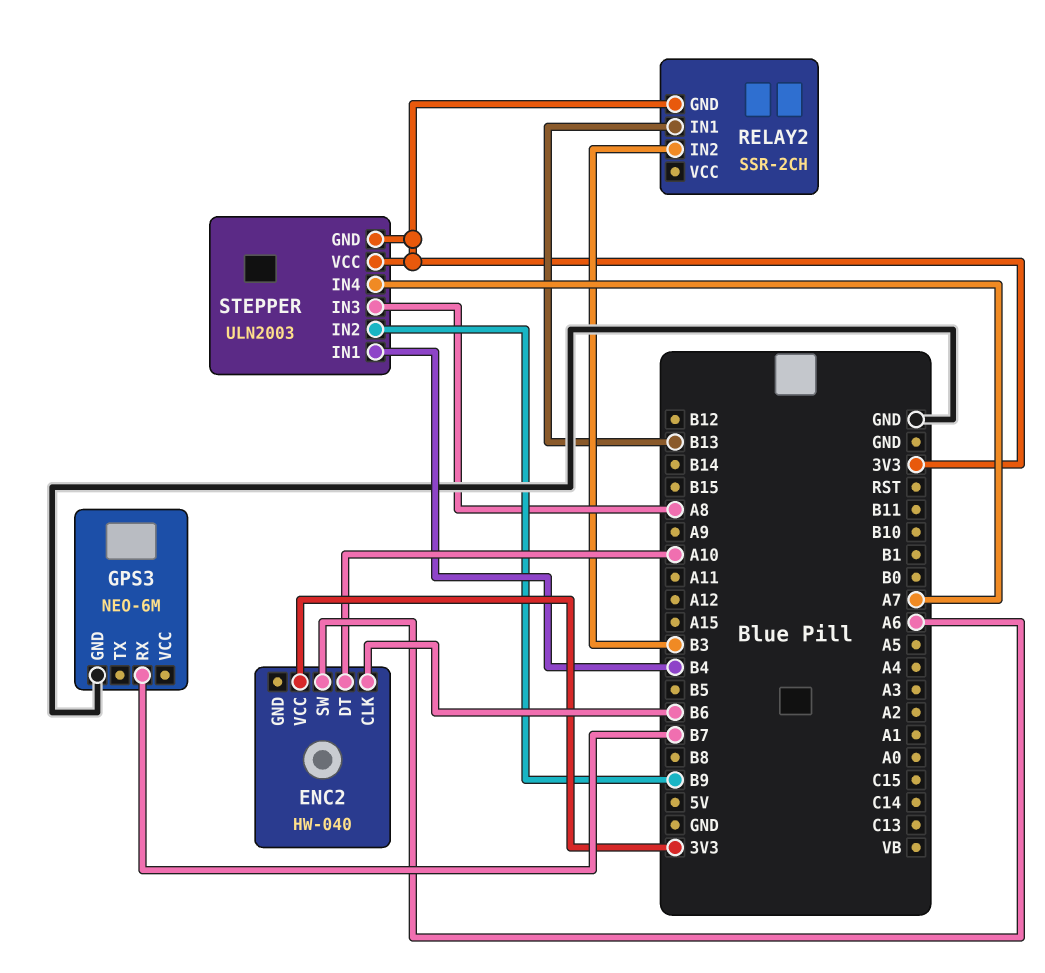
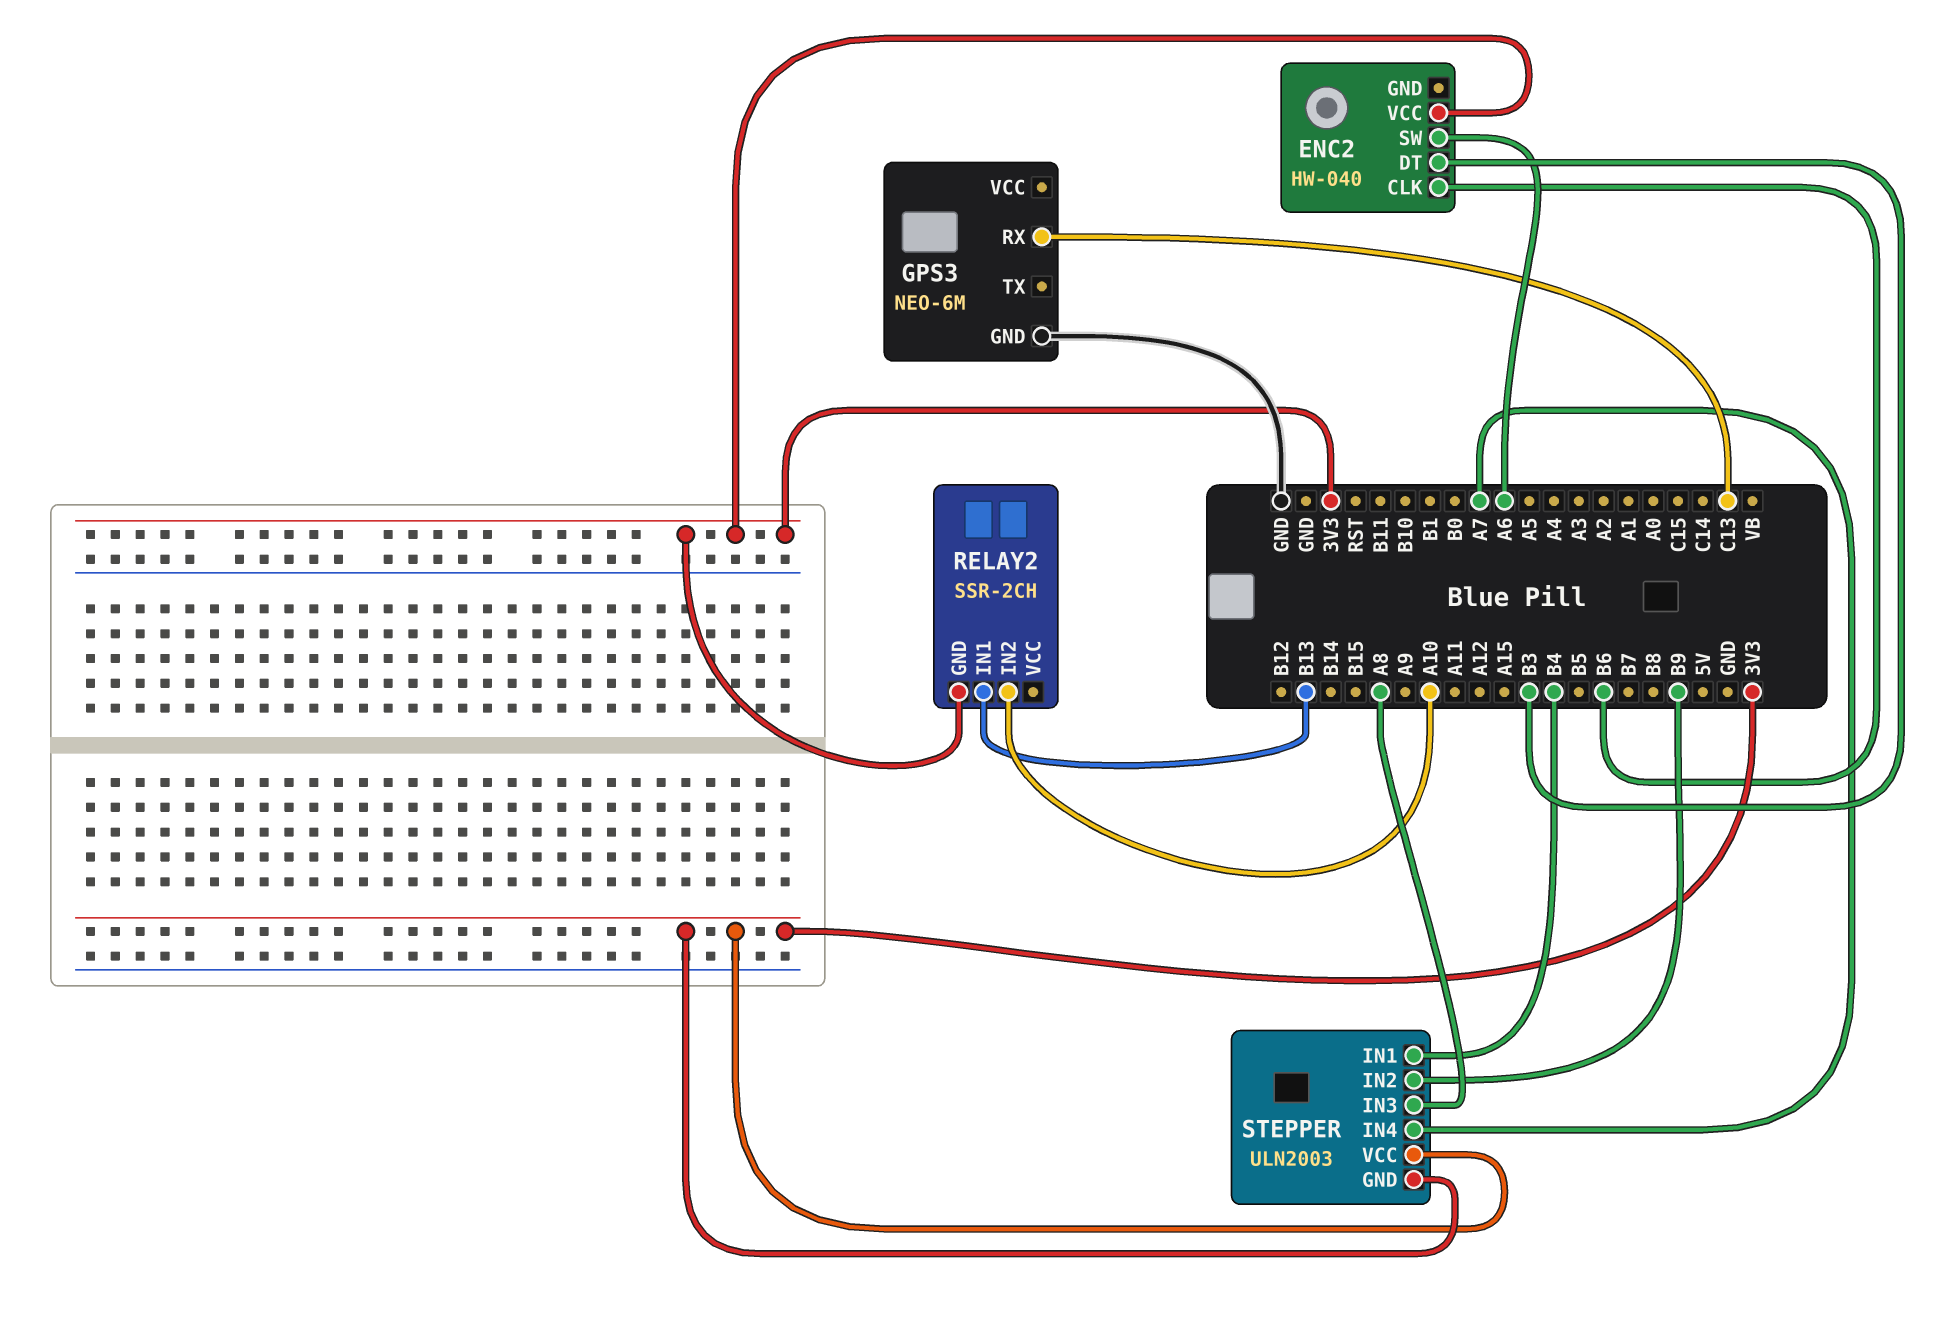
ENC2 pin DT: A10 -> B3
GPS3 pin RX: B7 -> C13
RELAY2 pin IN2: B3 -> A10

